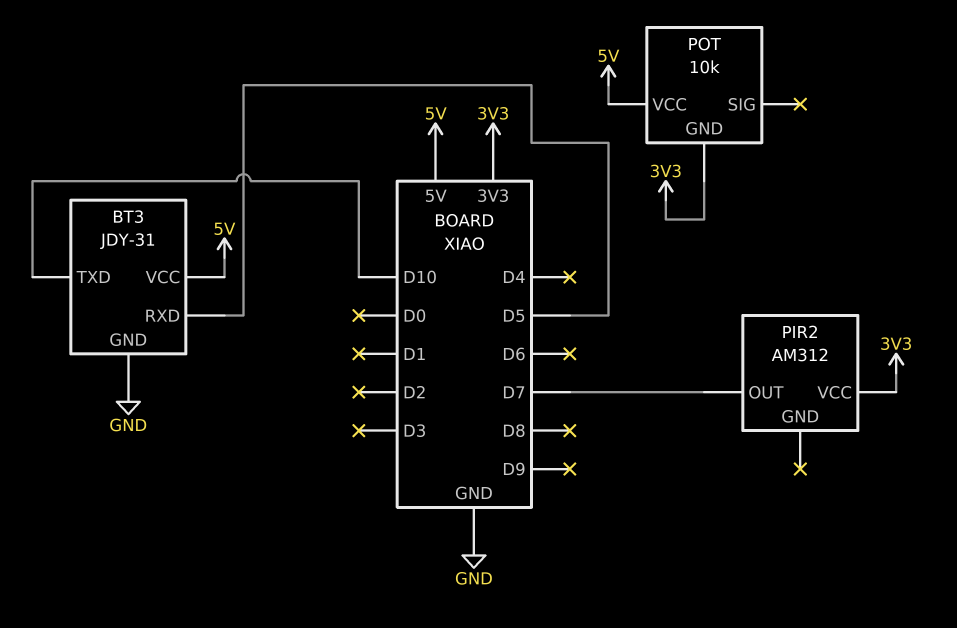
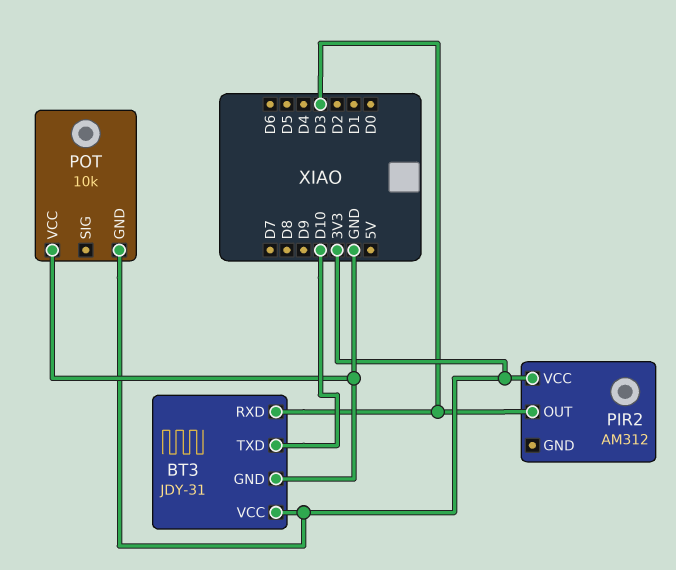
BT3 pin RXD: D5 -> D3
BT3 pin VCC: 5V -> 3V3
PIR2 pin OUT: D7 -> D3
POT pin VCC: 5V -> GND

